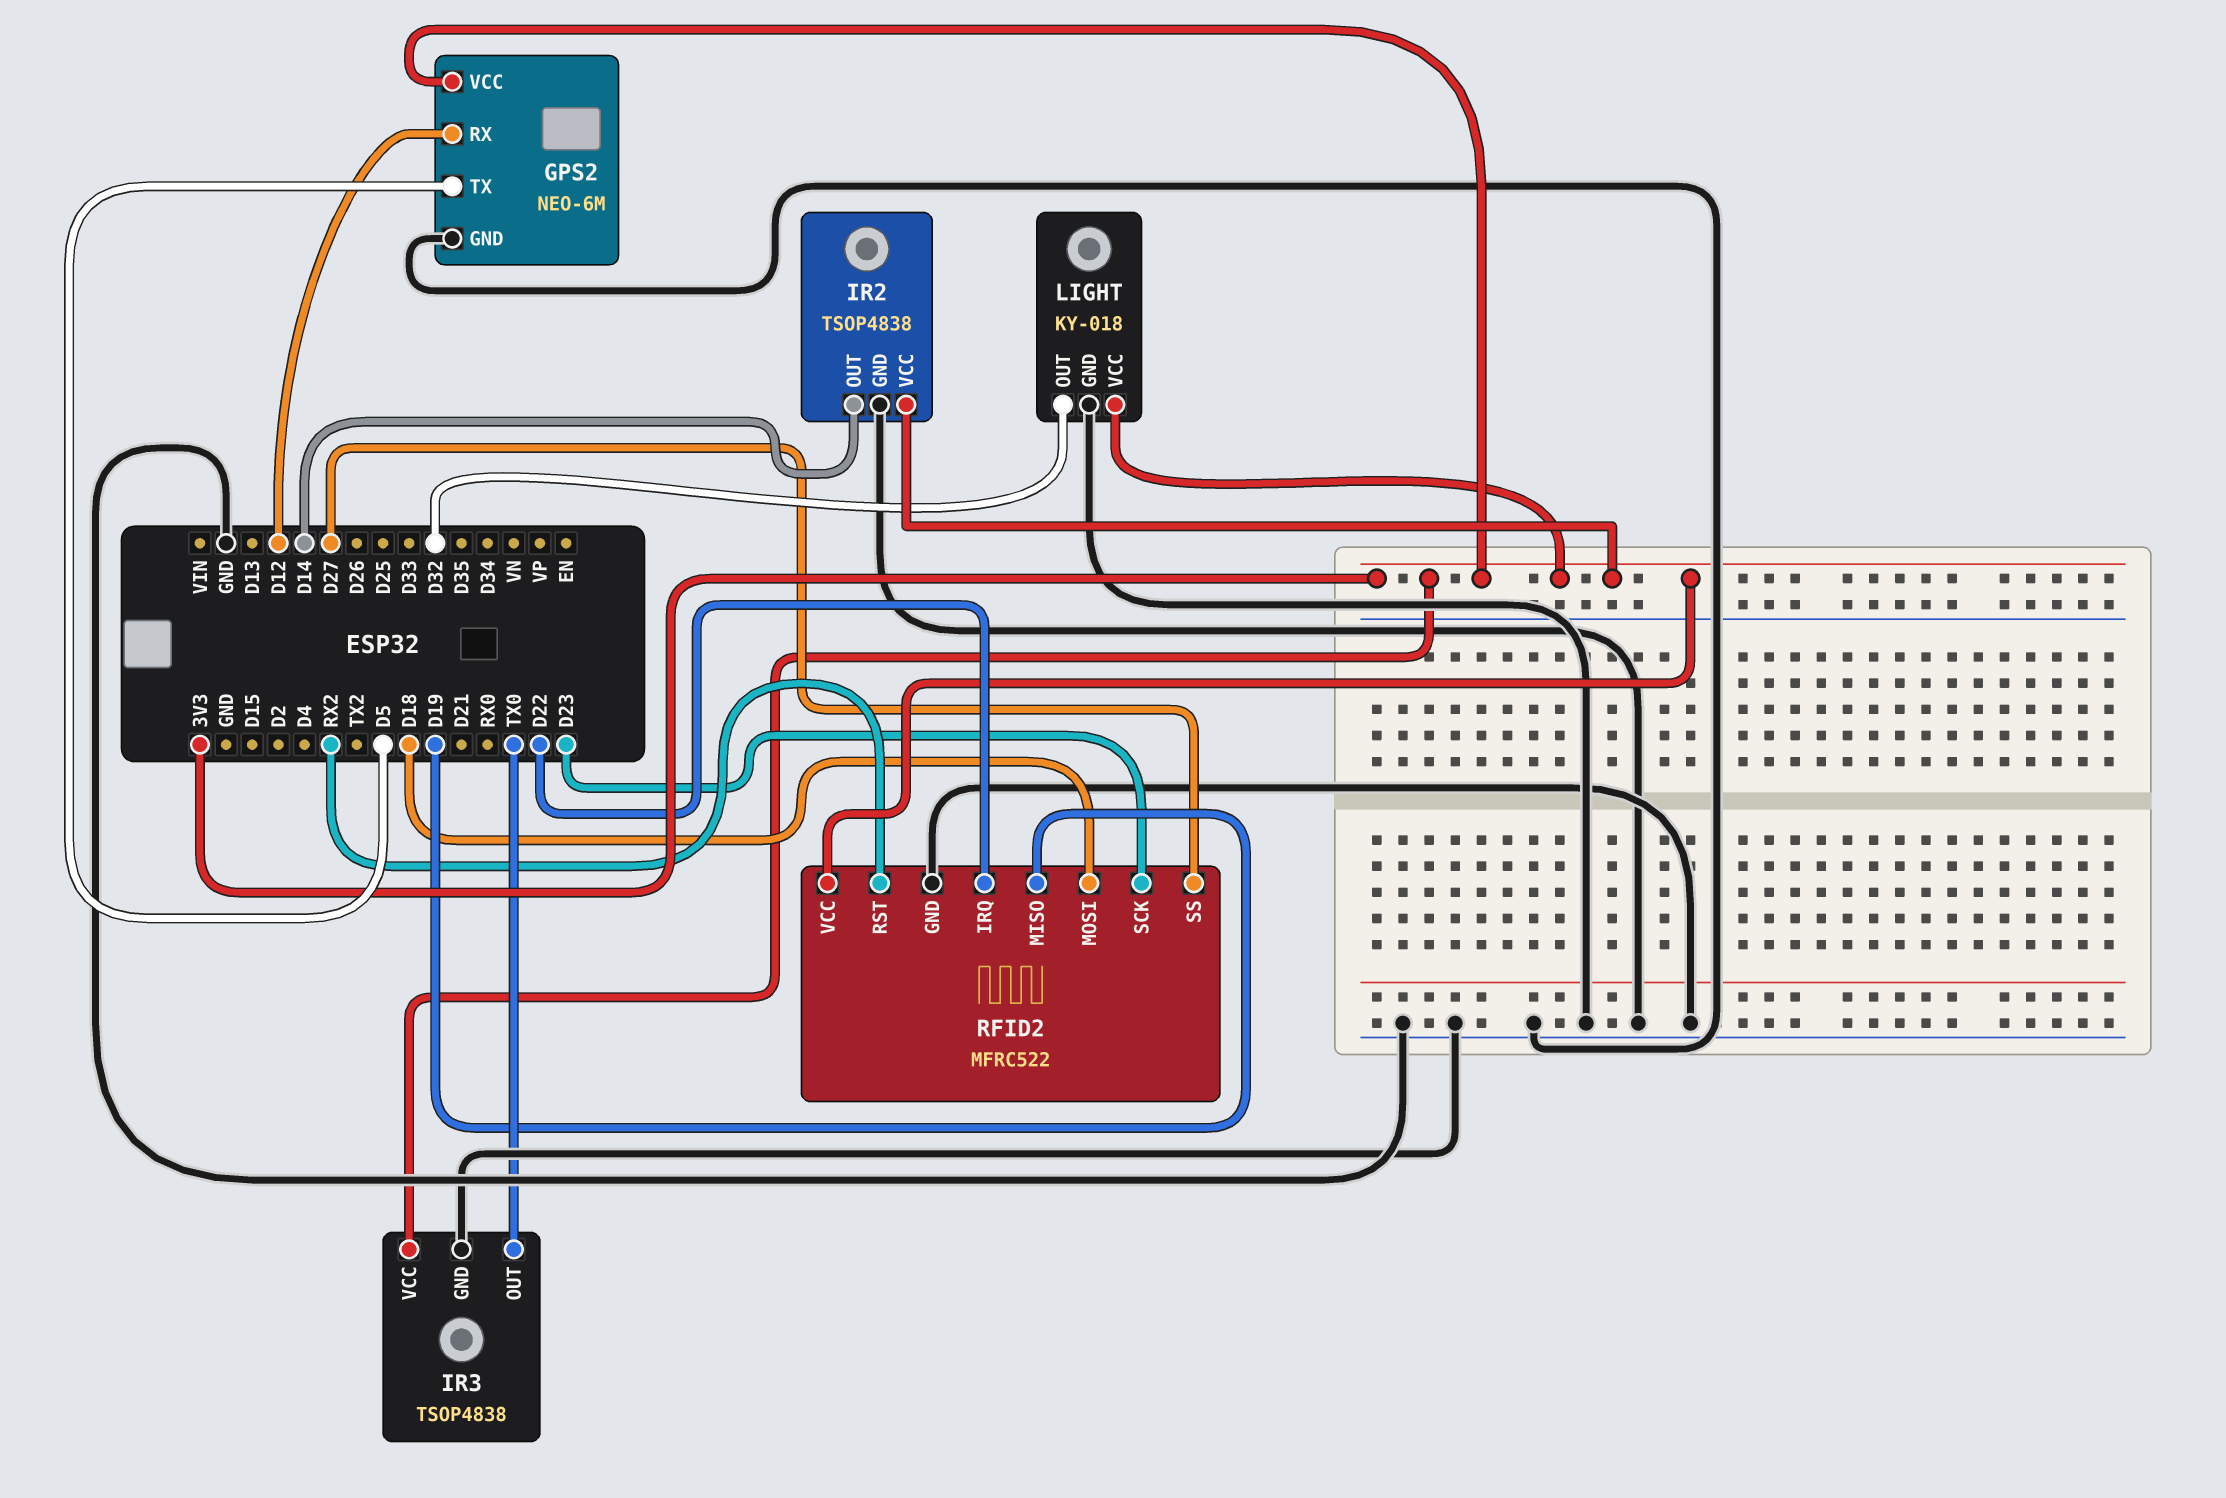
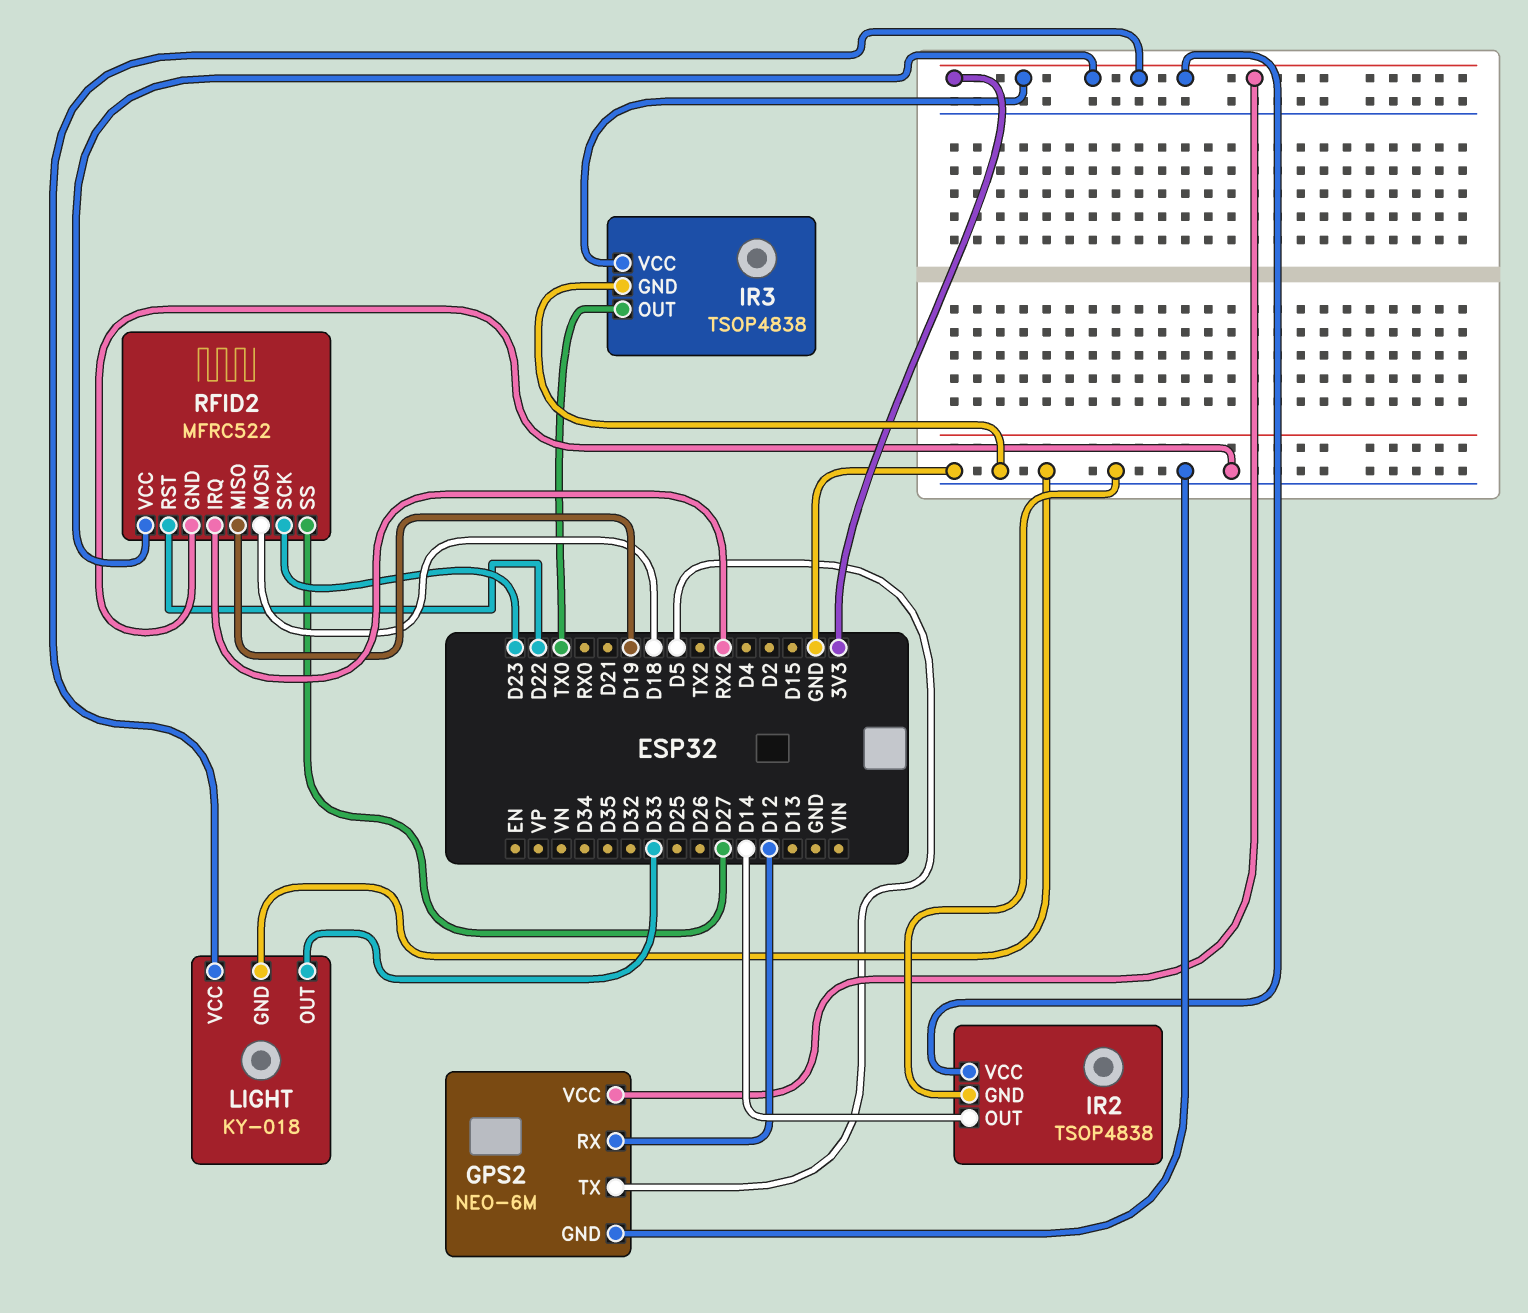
LIGHT pin OUT: D32 -> D33
RFID2 pin IRQ: D22 -> RX2
RFID2 pin RST: RX2 -> D22

